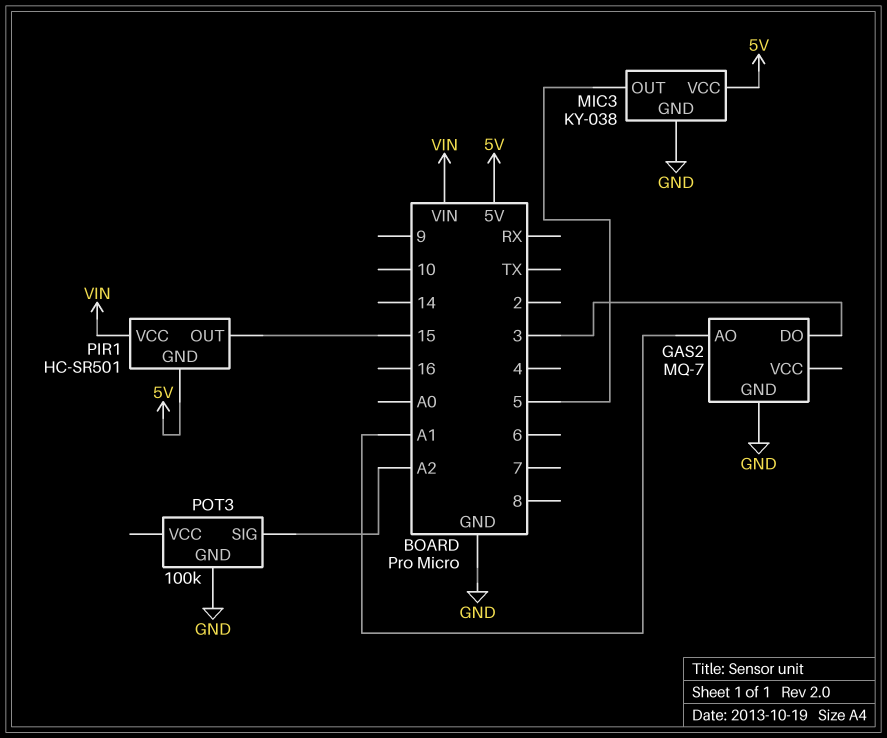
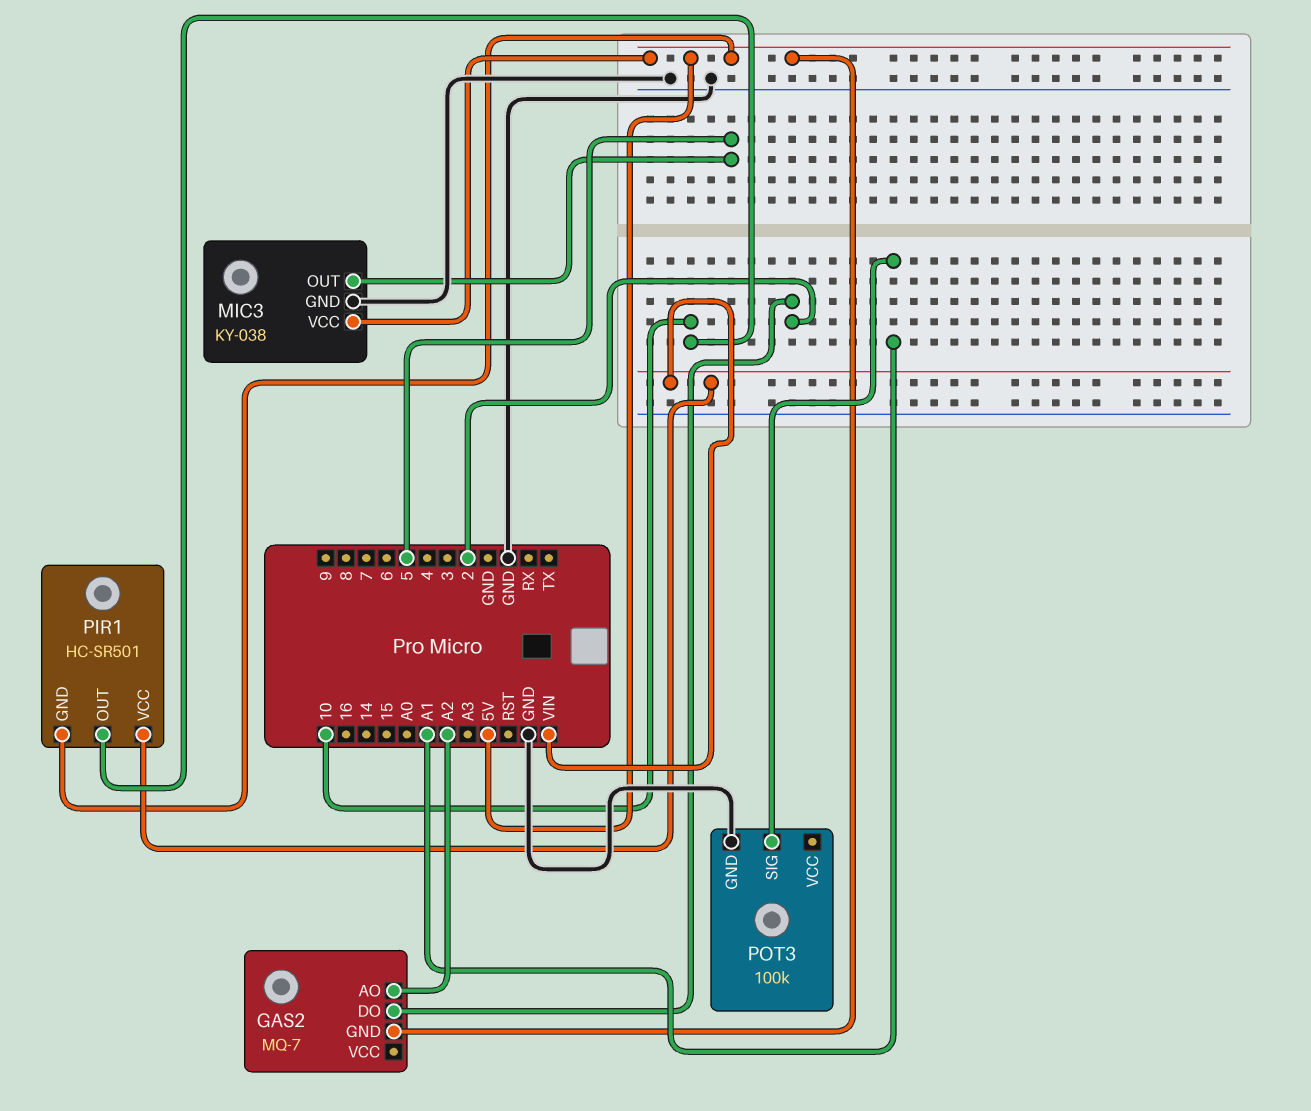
GAS2 pin AO: A1 -> A2
GAS2 pin DO: 3 -> 2
GAS2 pin GND: GND -> 5V
PIR1 pin OUT: 15 -> 10
POT3 pin SIG: A2 -> A1

